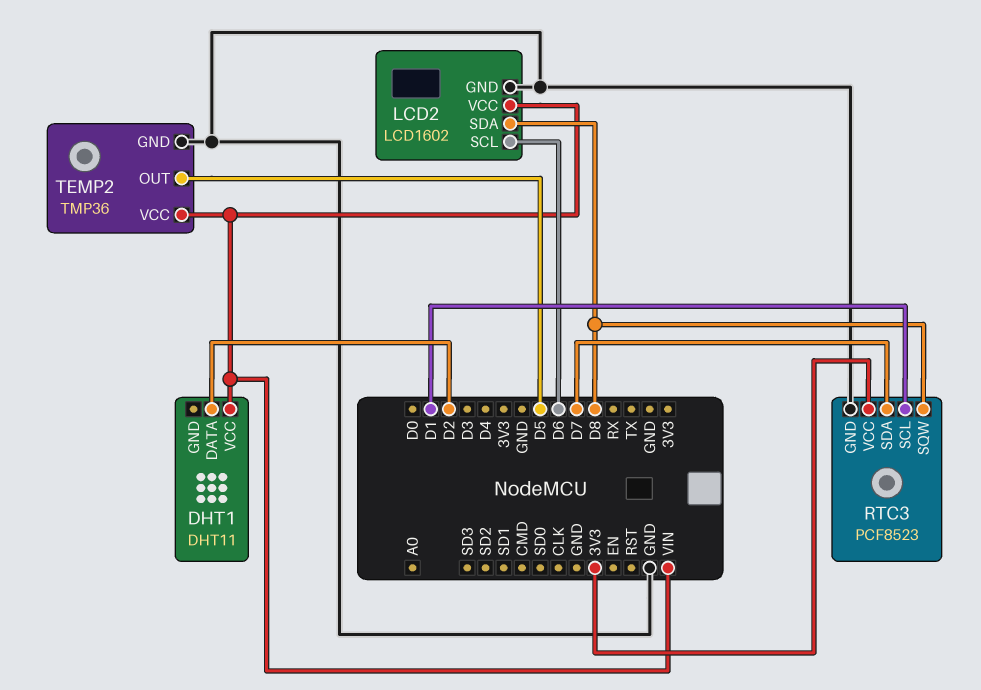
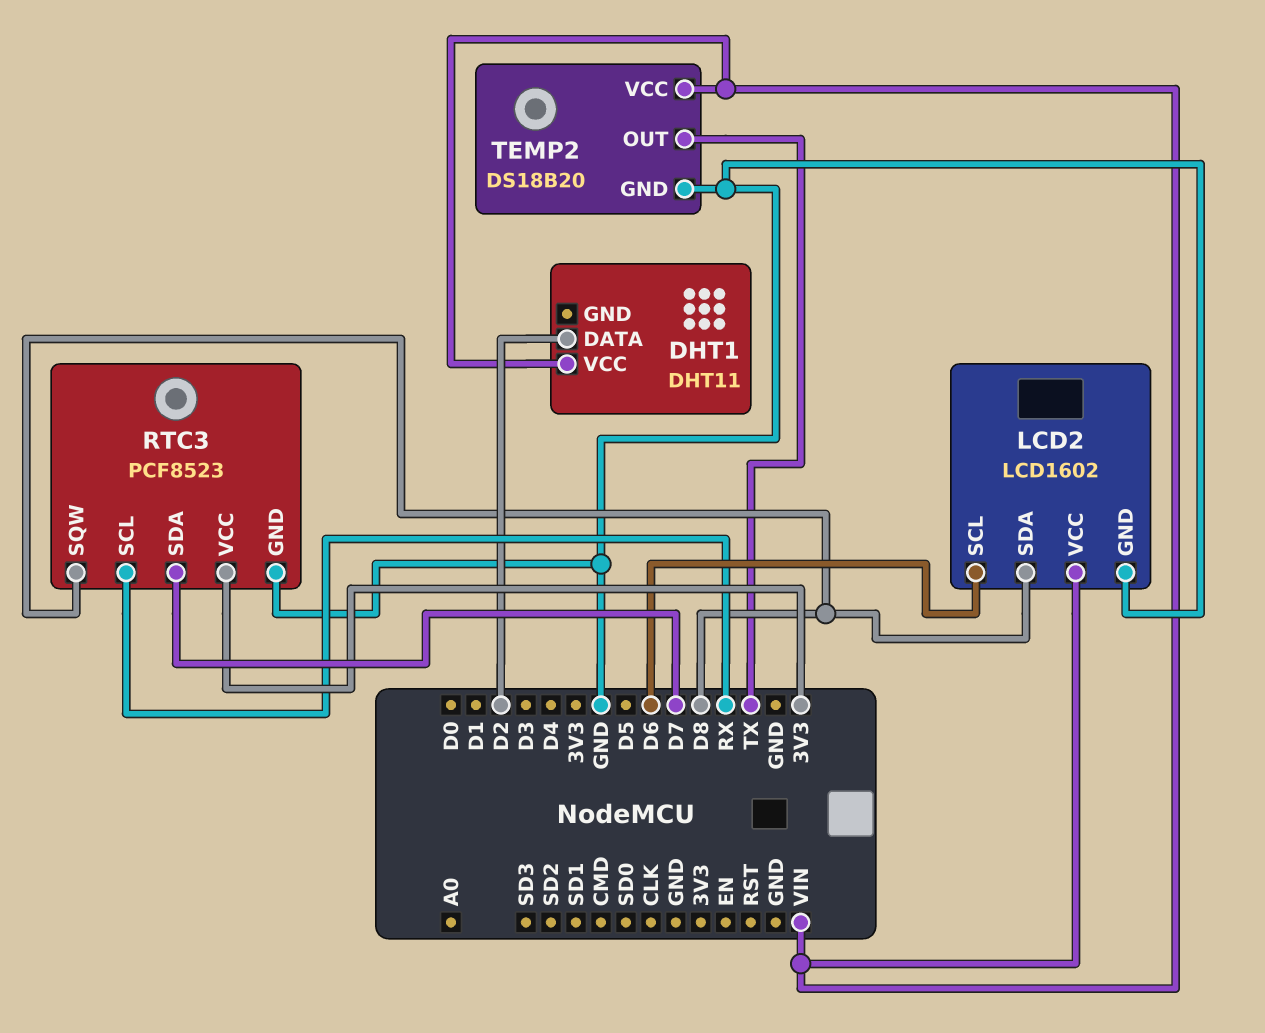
RTC3 pin SCL: D1 -> RX
TEMP2: TMP36 -> DS18B20
TEMP2 pin OUT: D5 -> TX

